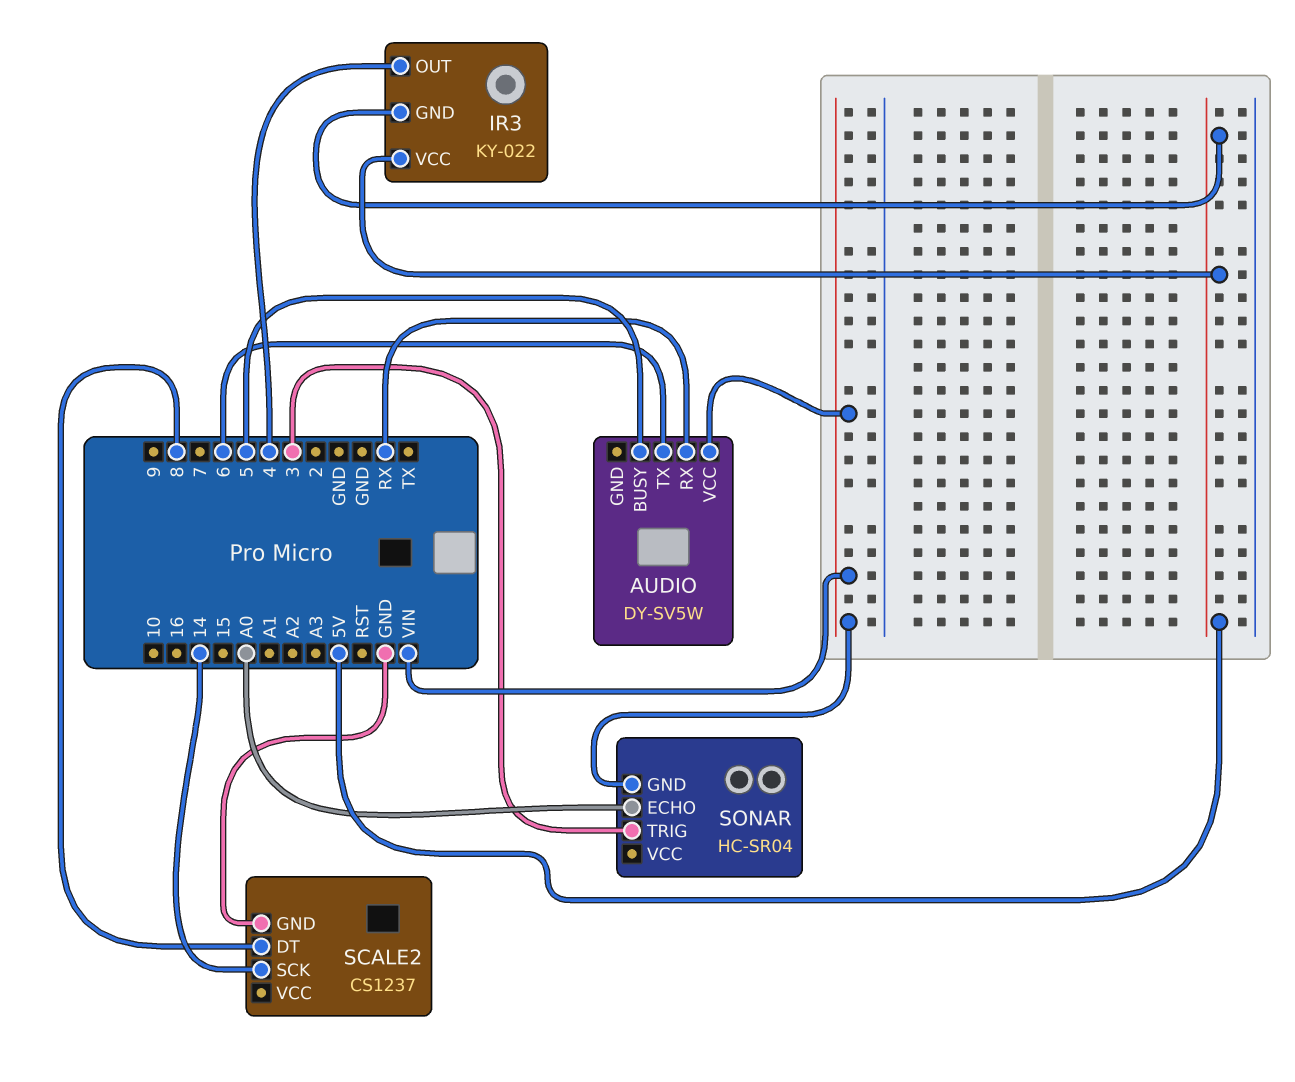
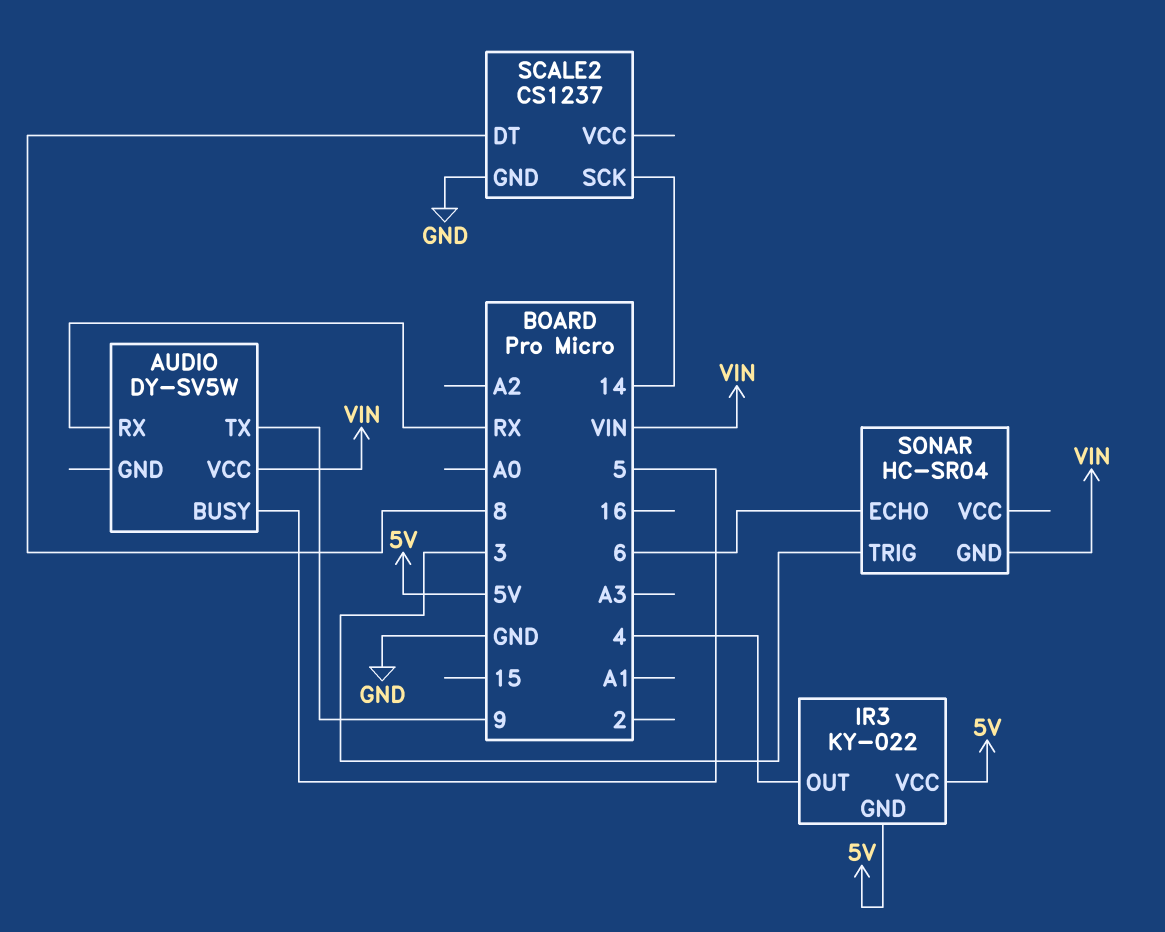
AUDIO pin TX: 6 -> 9
SONAR pin ECHO: A0 -> 6

